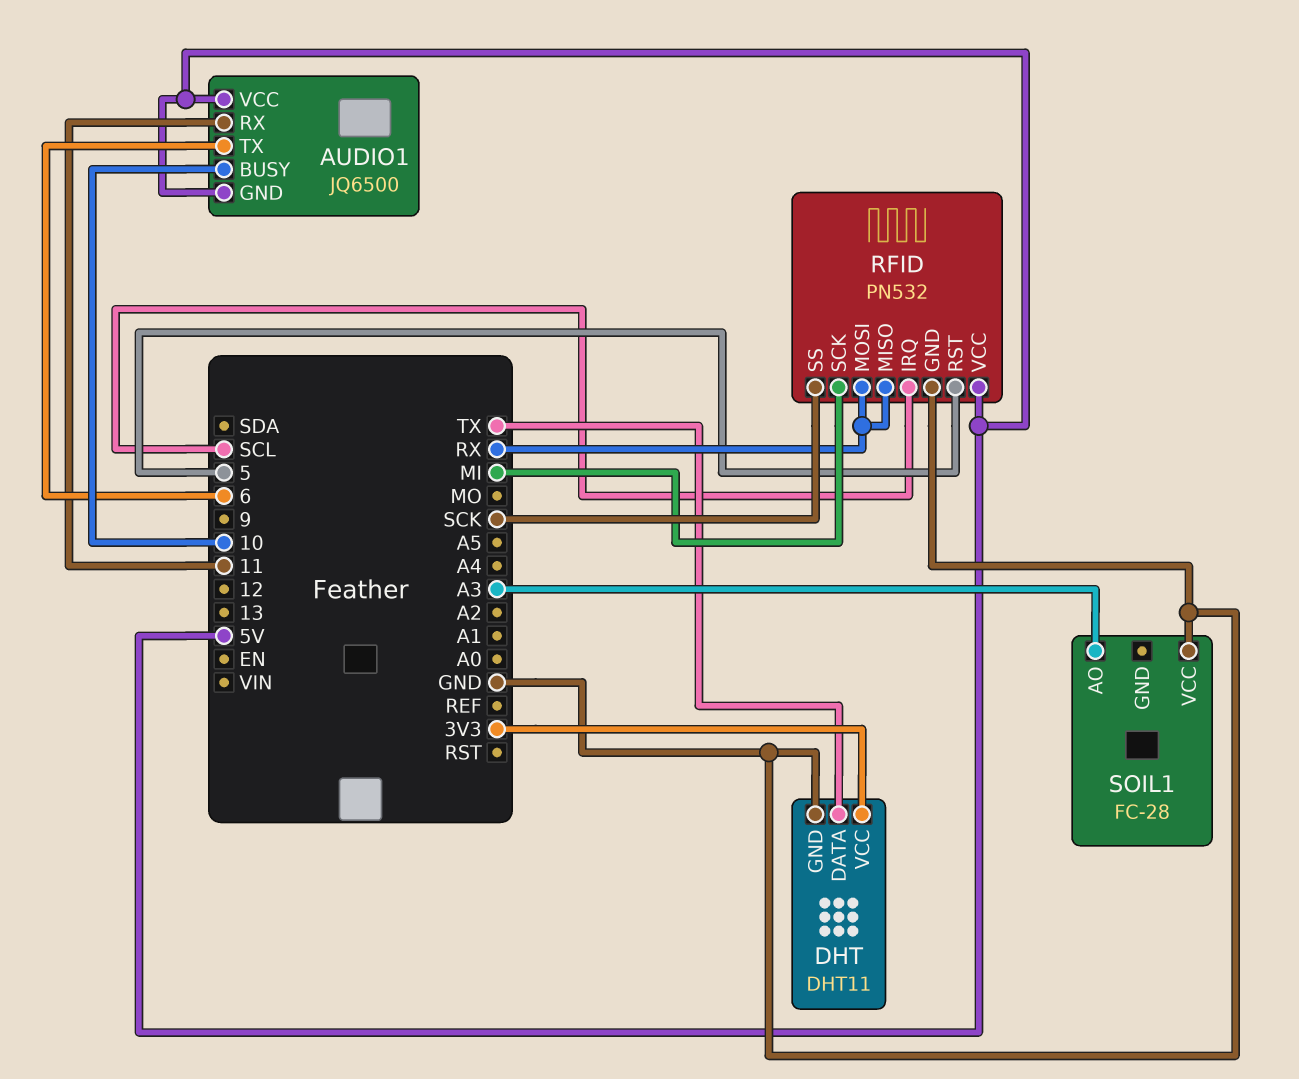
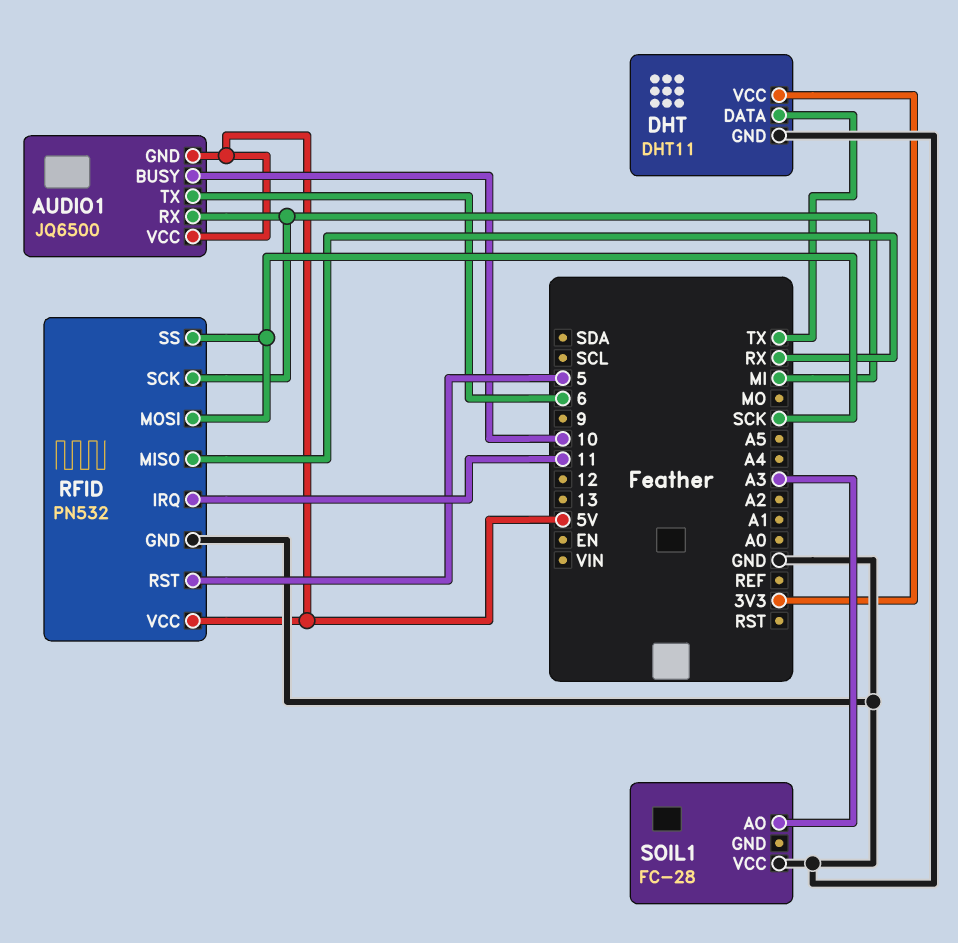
AUDIO1 pin RX: 11 -> MI
RFID pin IRQ: SCL -> 11
RFID pin MOSI: RX -> SCK

